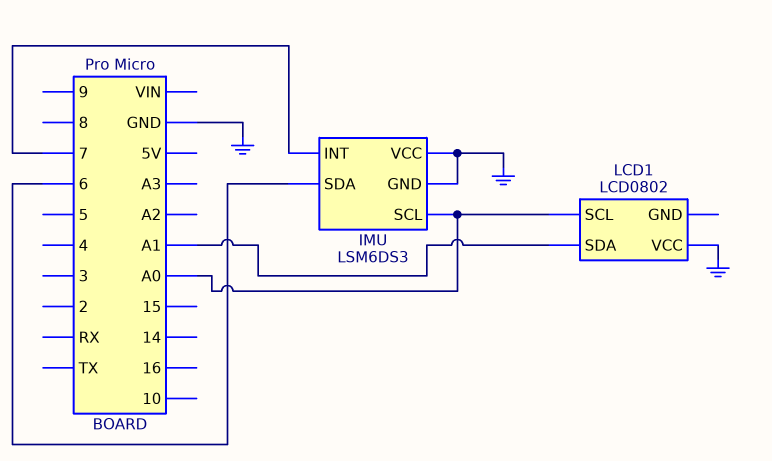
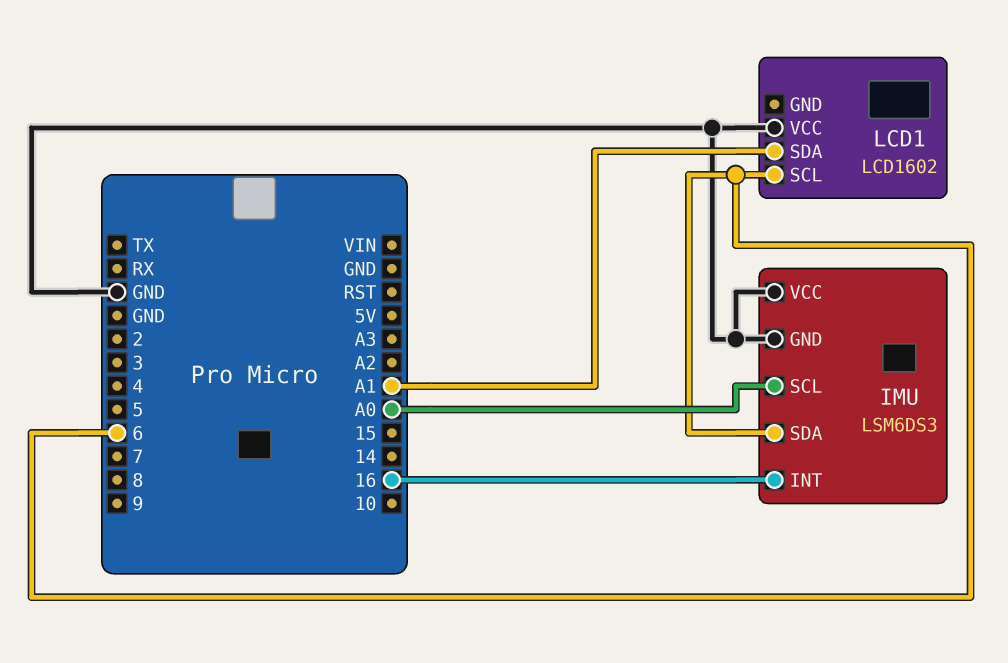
IMU pin INT: 7 -> 16
LCD1: LCD0802 -> LCD1602
LCD1 pin SCL: A0 -> 6

